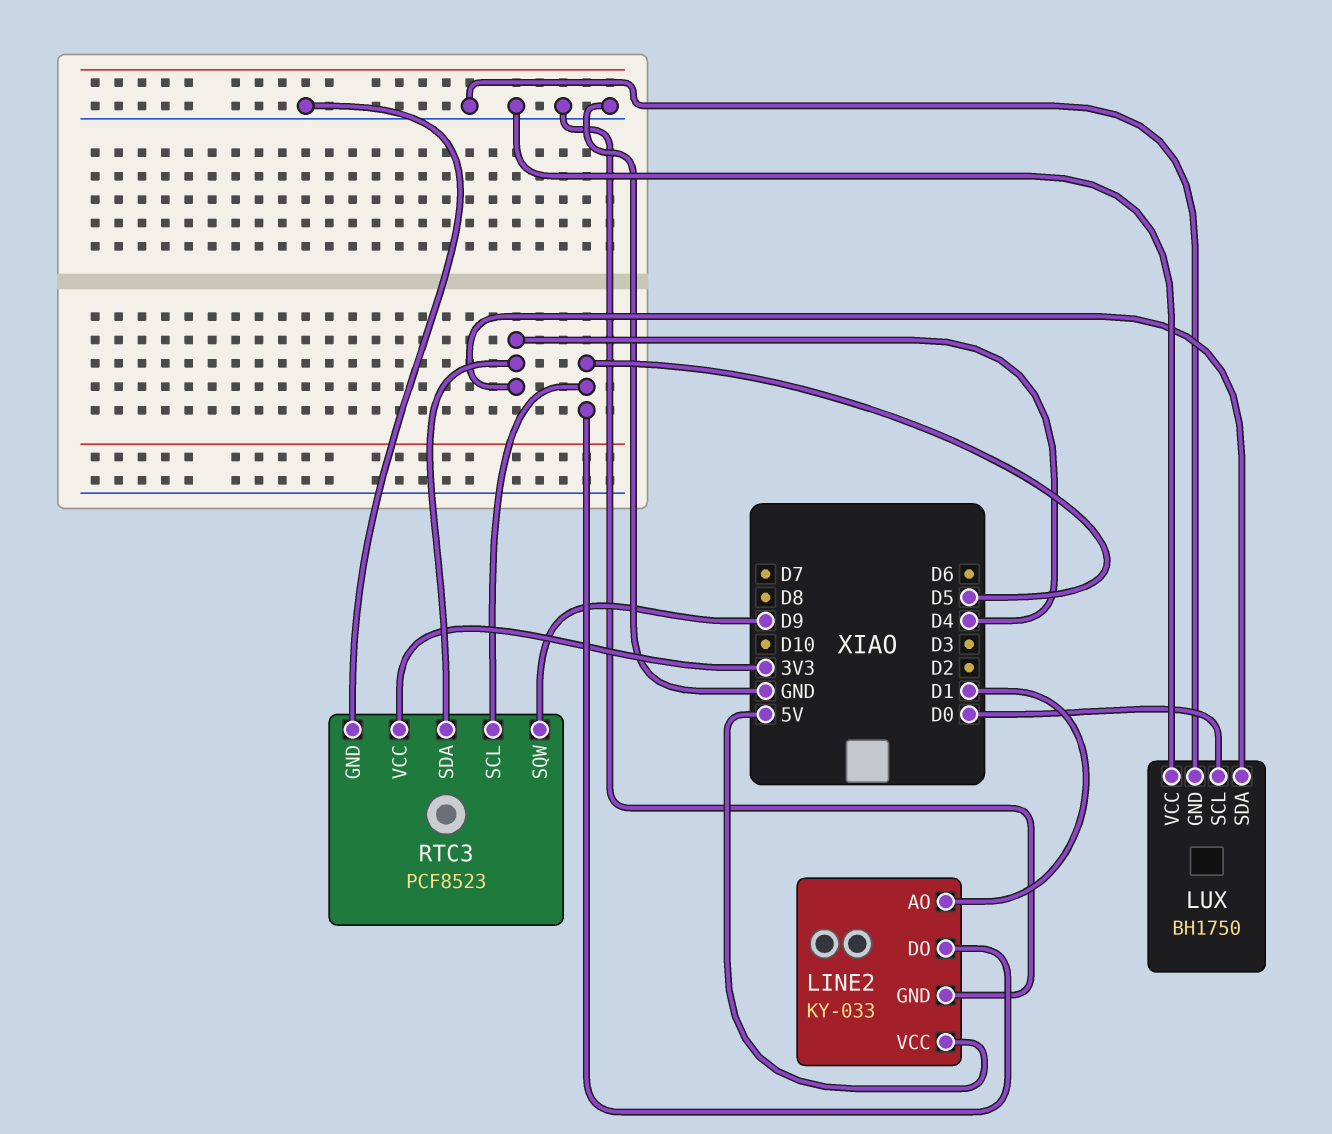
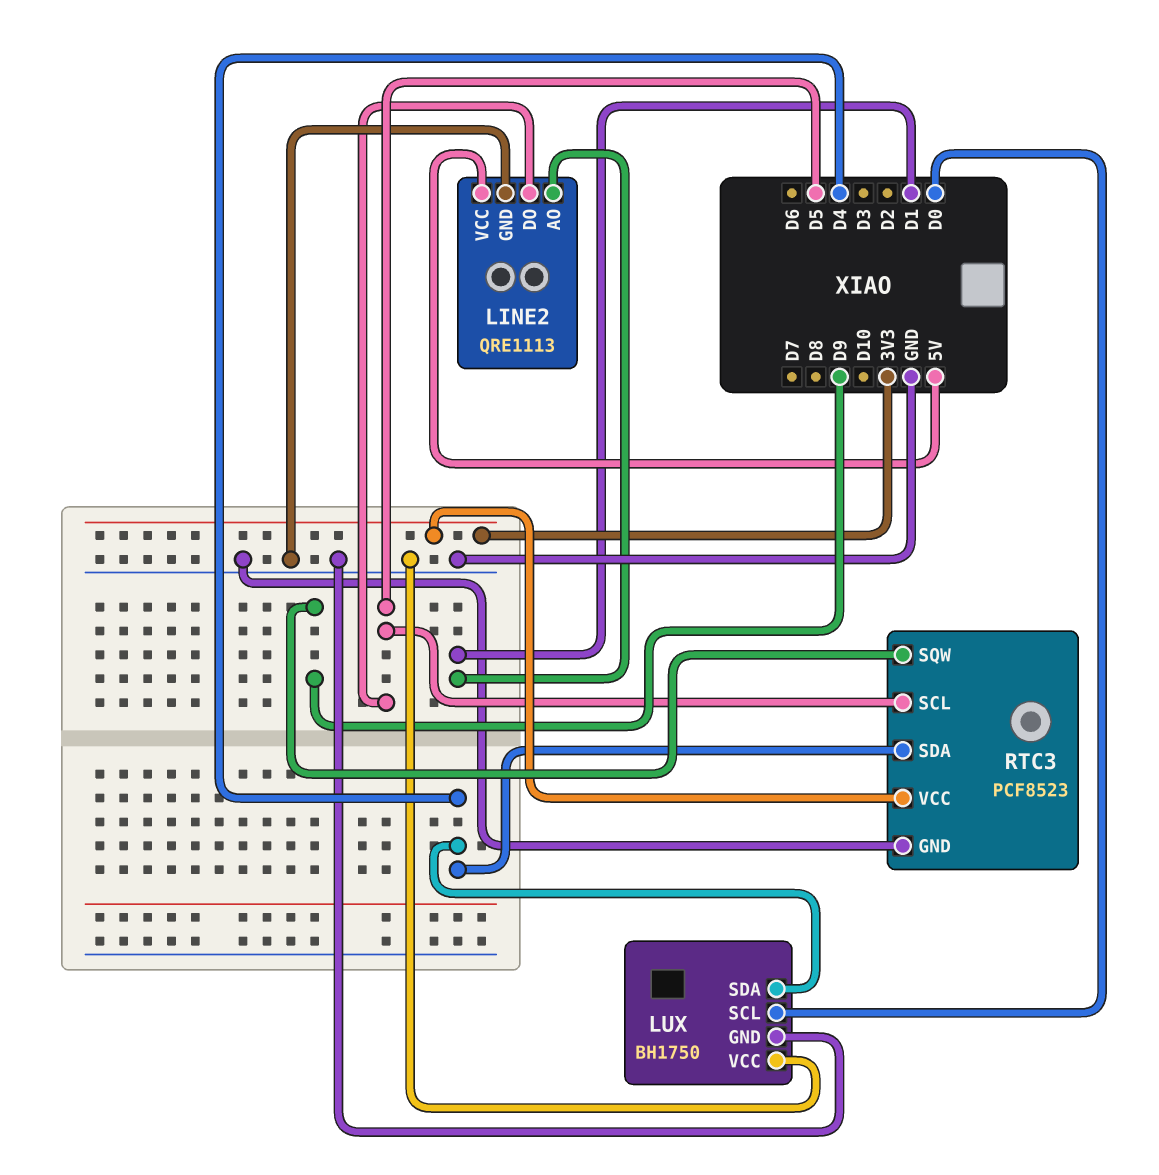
LINE2: KY-033 -> QRE1113

